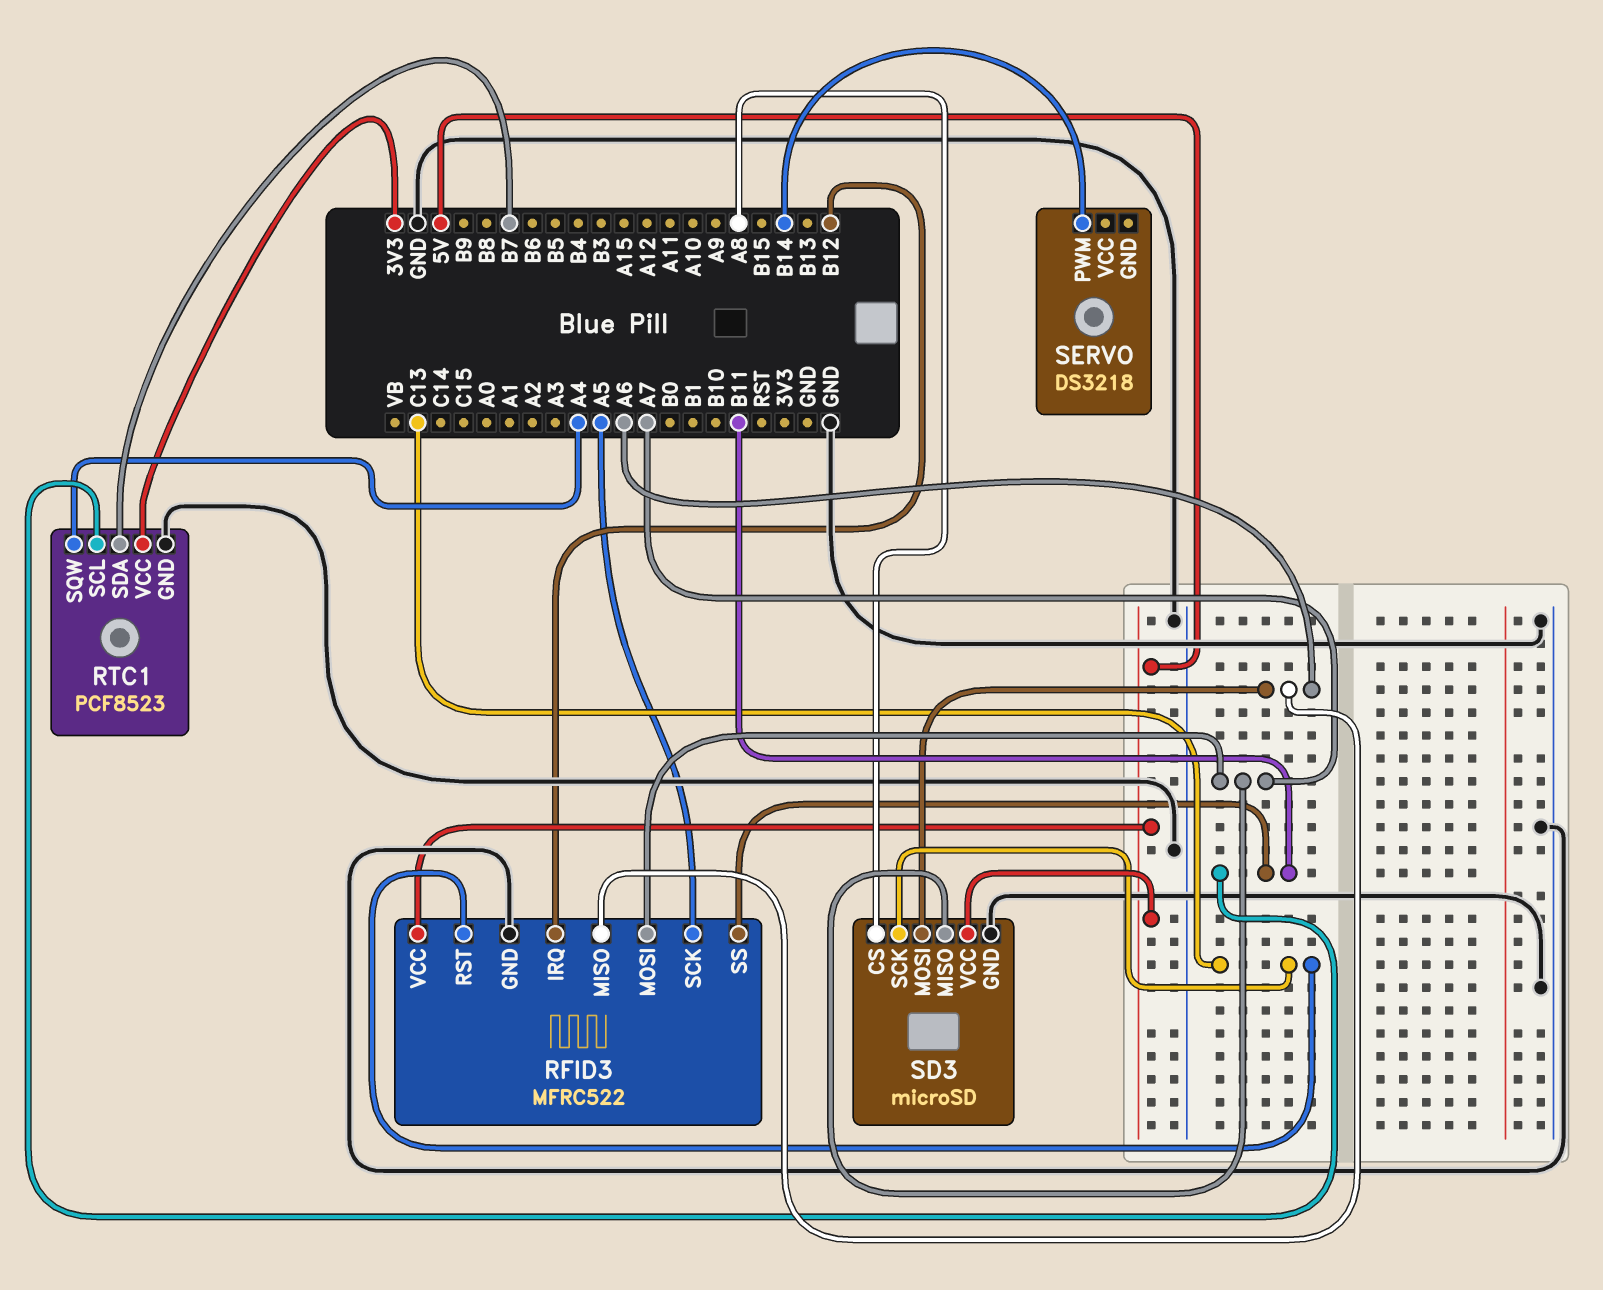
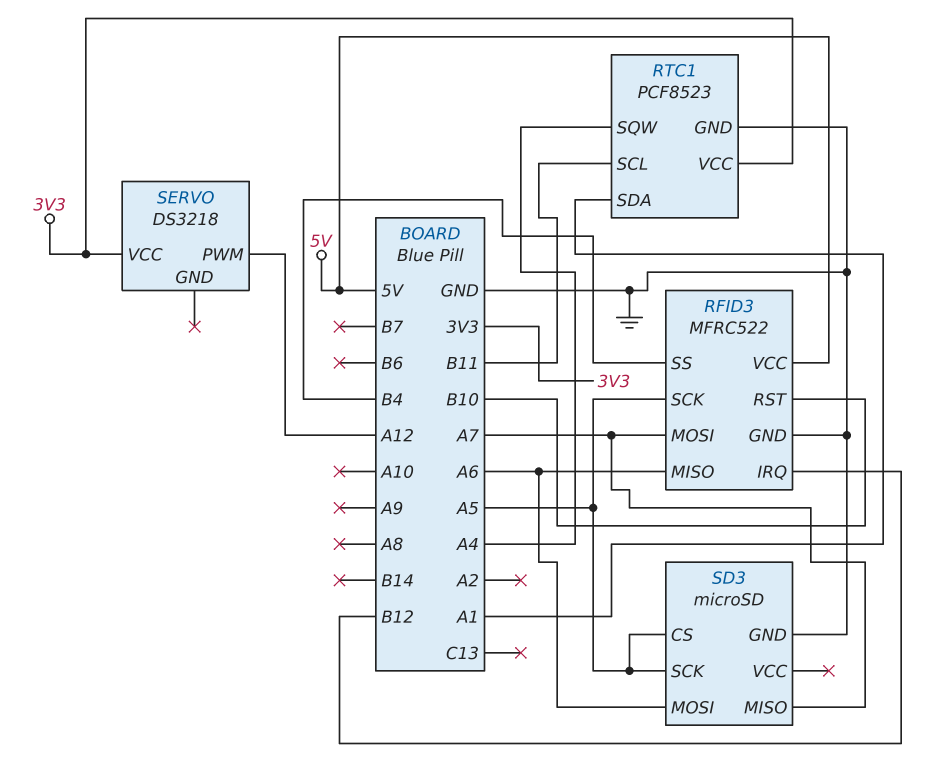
RFID3 pin RST: C13 -> B10
RFID3 pin SS: B11 -> B4
RTC1 pin SDA: B7 -> A1
SD3 pin CS: A8 -> A5
SD3 pin SCK: C13 -> A5
SD3 pin VCC: 5V -> none
SERVO pin PWM: B14 -> A12
SERVO pin VCC: none -> 3V3

